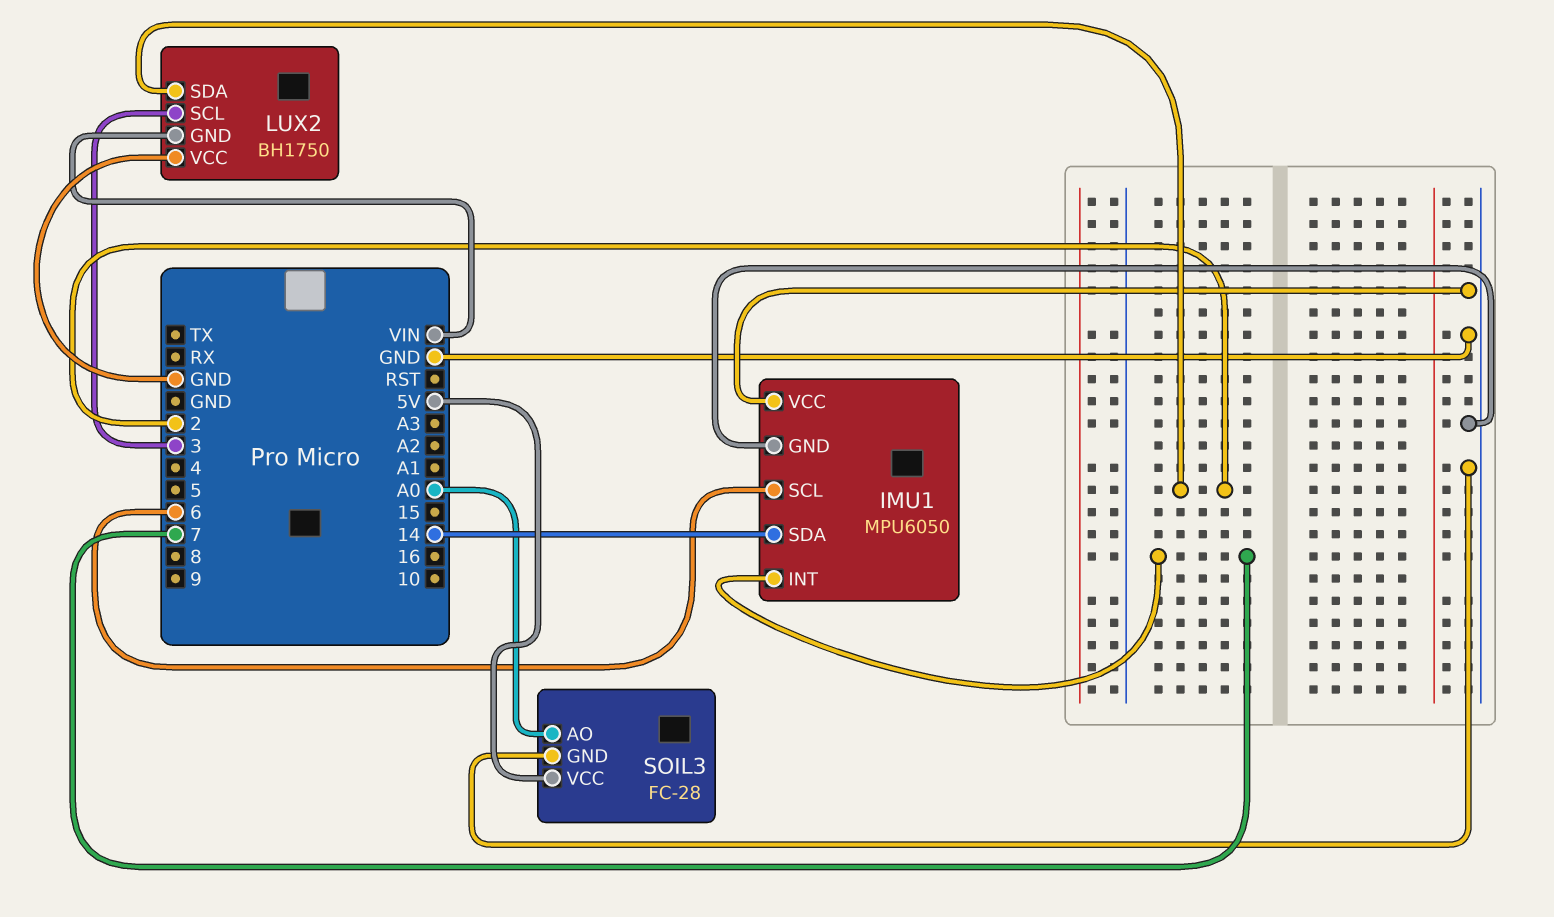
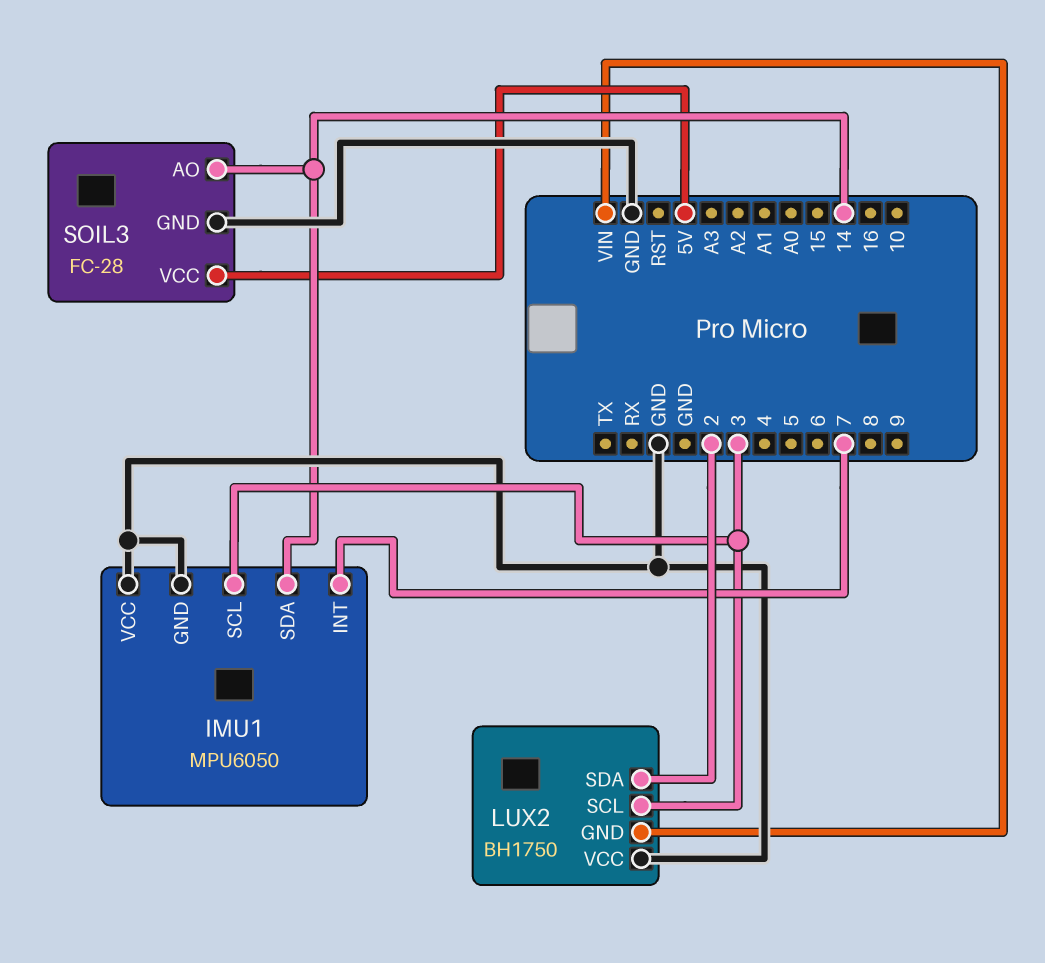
IMU1 pin SCL: 6 -> 3
SOIL3 pin AO: A0 -> 14

